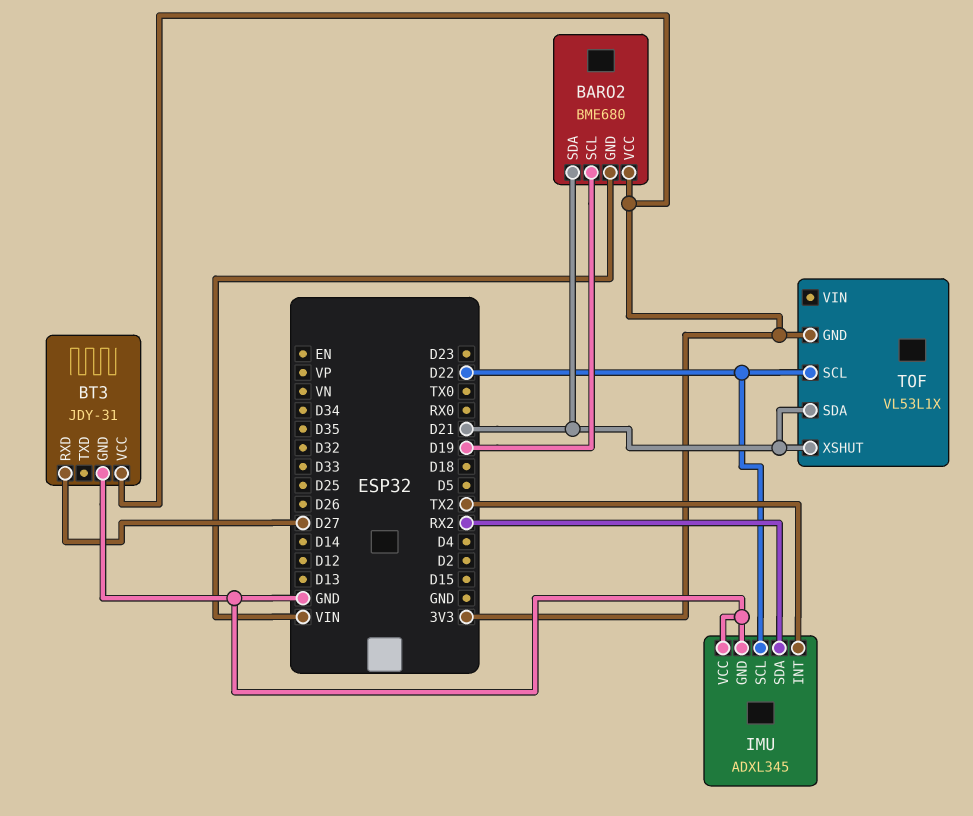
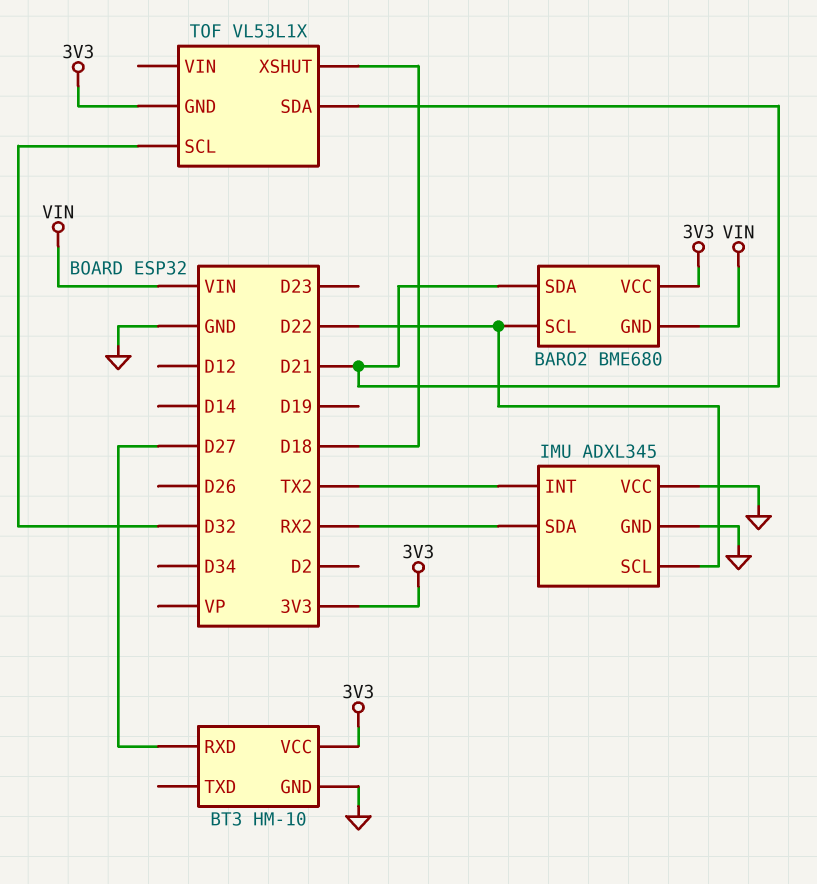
BARO2 pin SCL: D19 -> D22
BT3: JDY-31 -> HM-10
TOF pin SCL: D22 -> D32
TOF pin XSHUT: D21 -> D18

